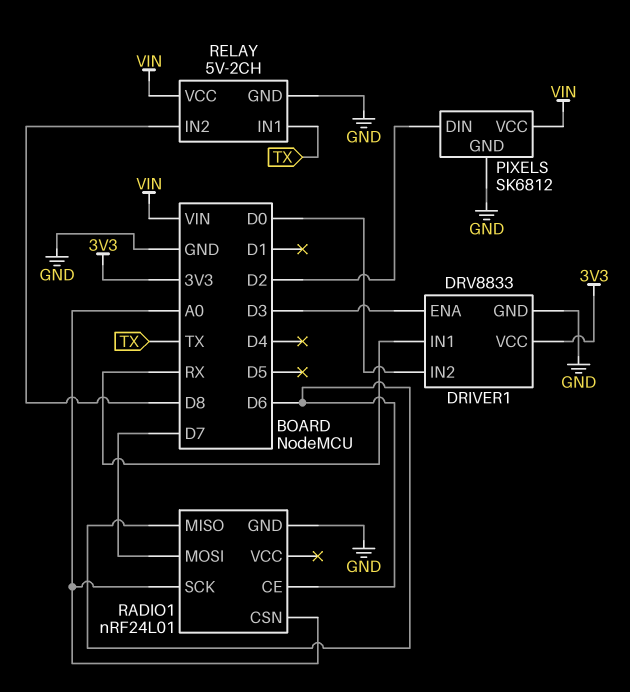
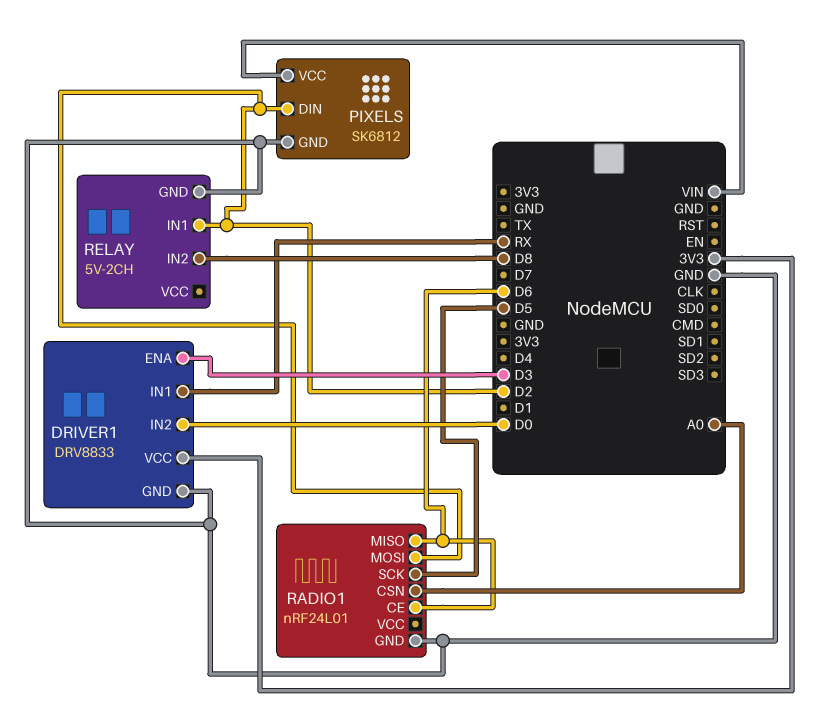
RADIO1 pin MOSI: D7 -> D2
RADIO1 pin SCK: A0 -> D5
RELAY pin IN1: TX -> D2
RELAY pin VCC: VIN -> none

